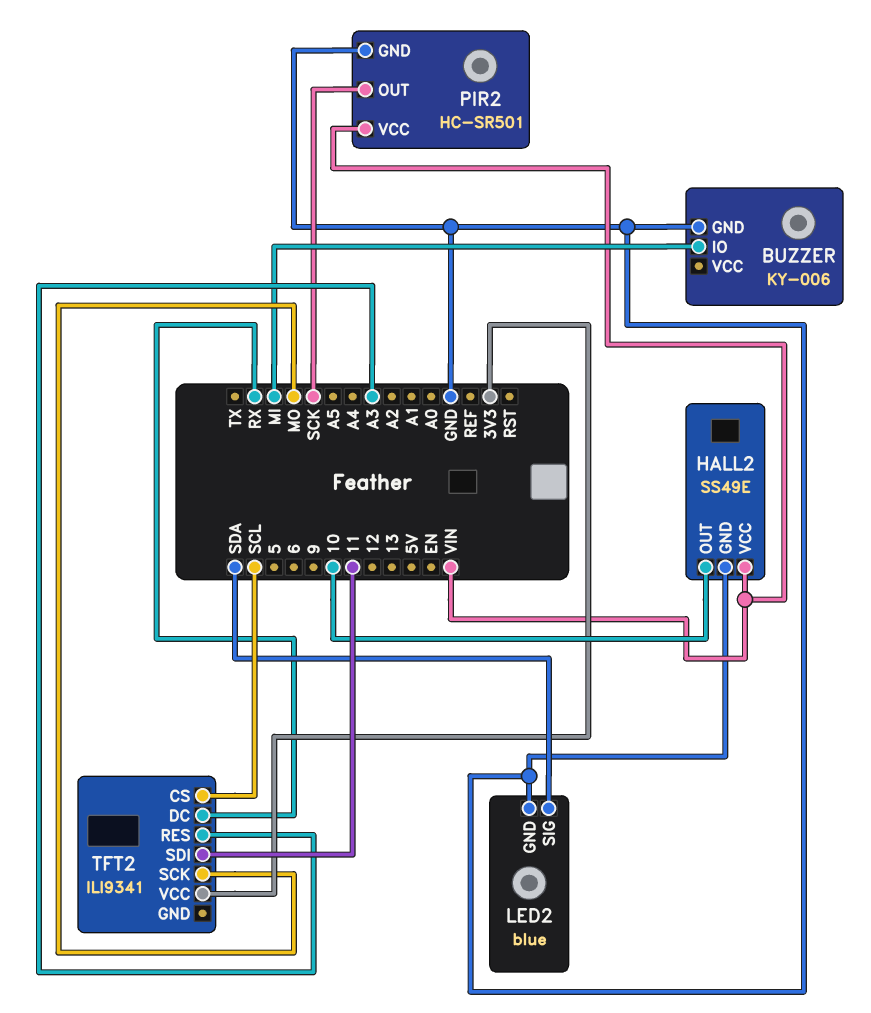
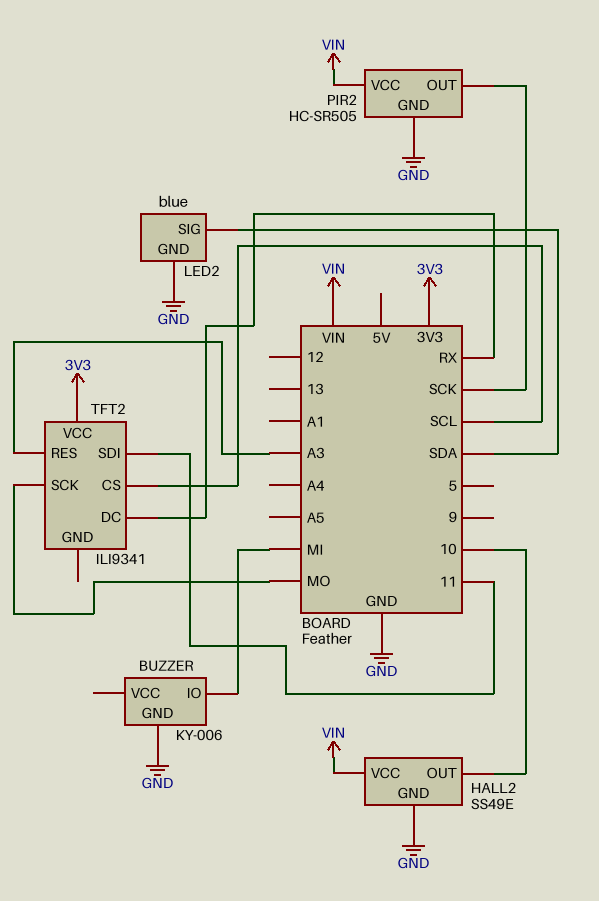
PIR2: HC-SR501 -> HC-SR505

